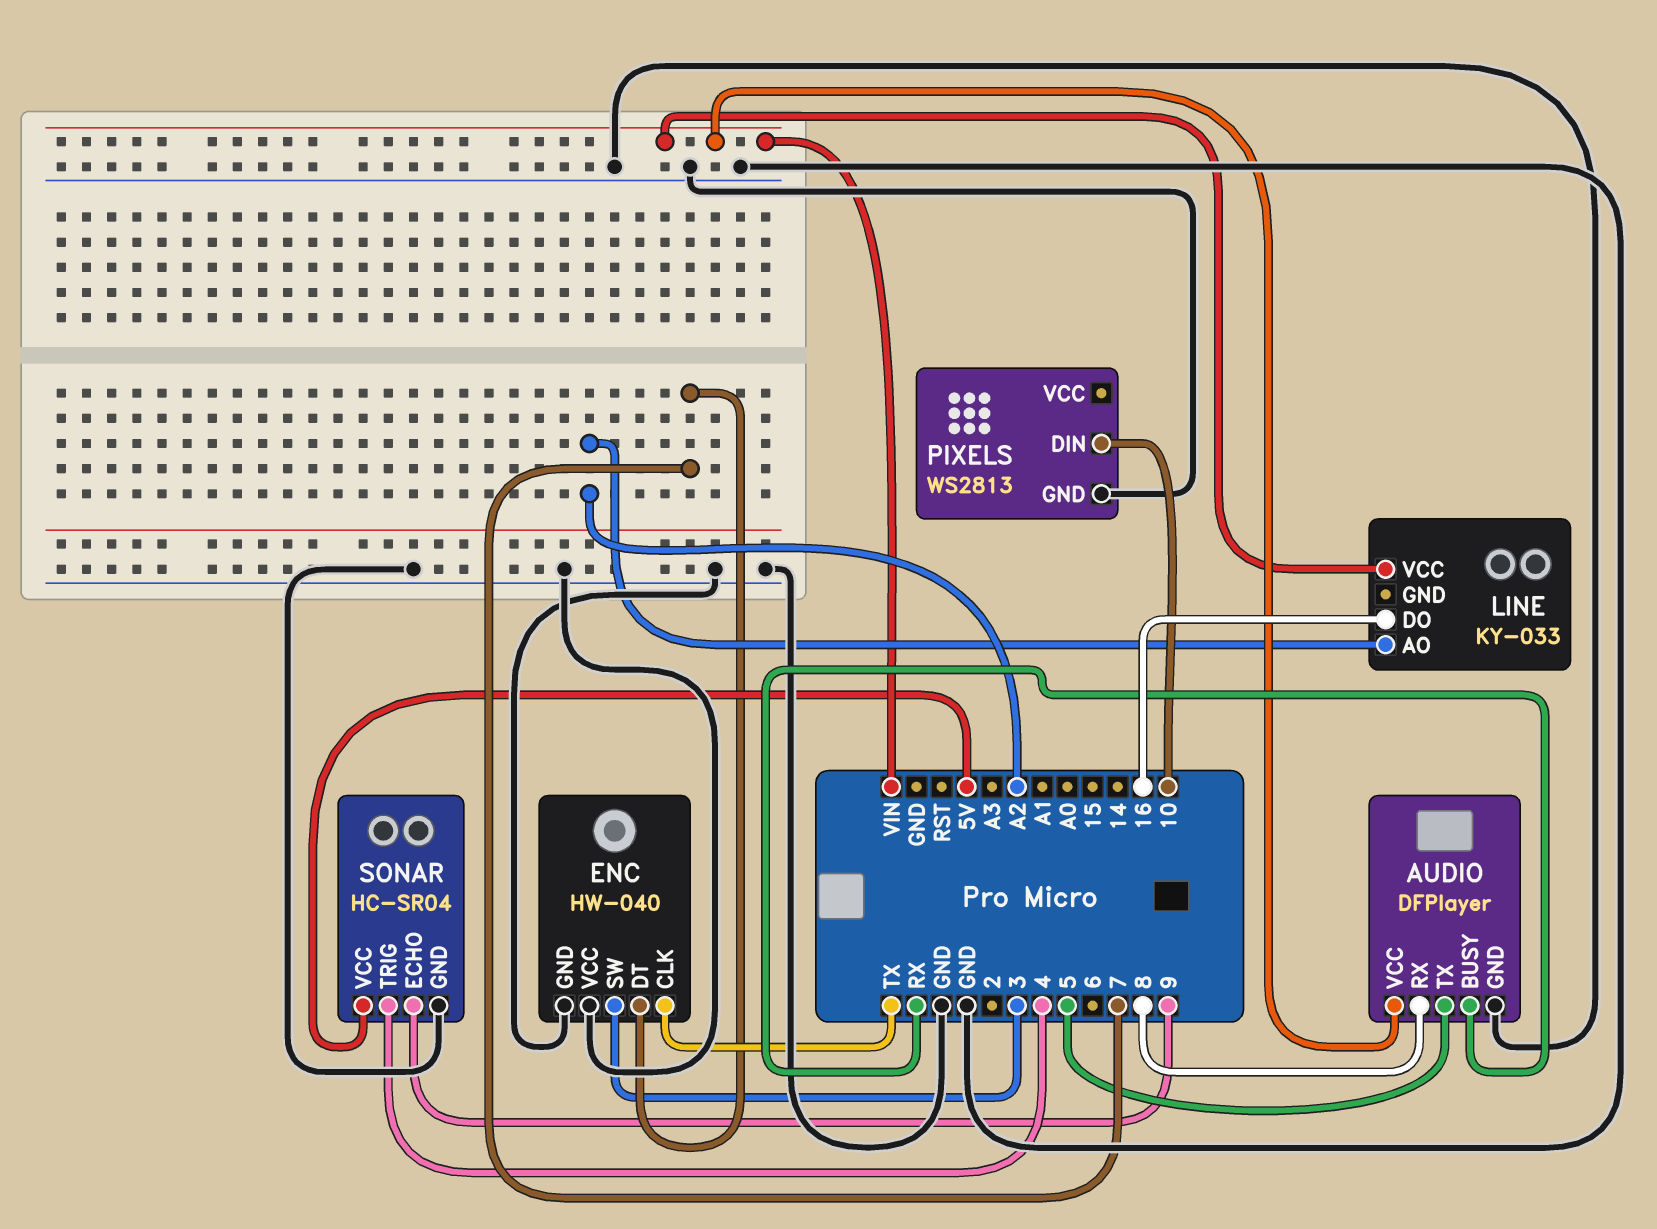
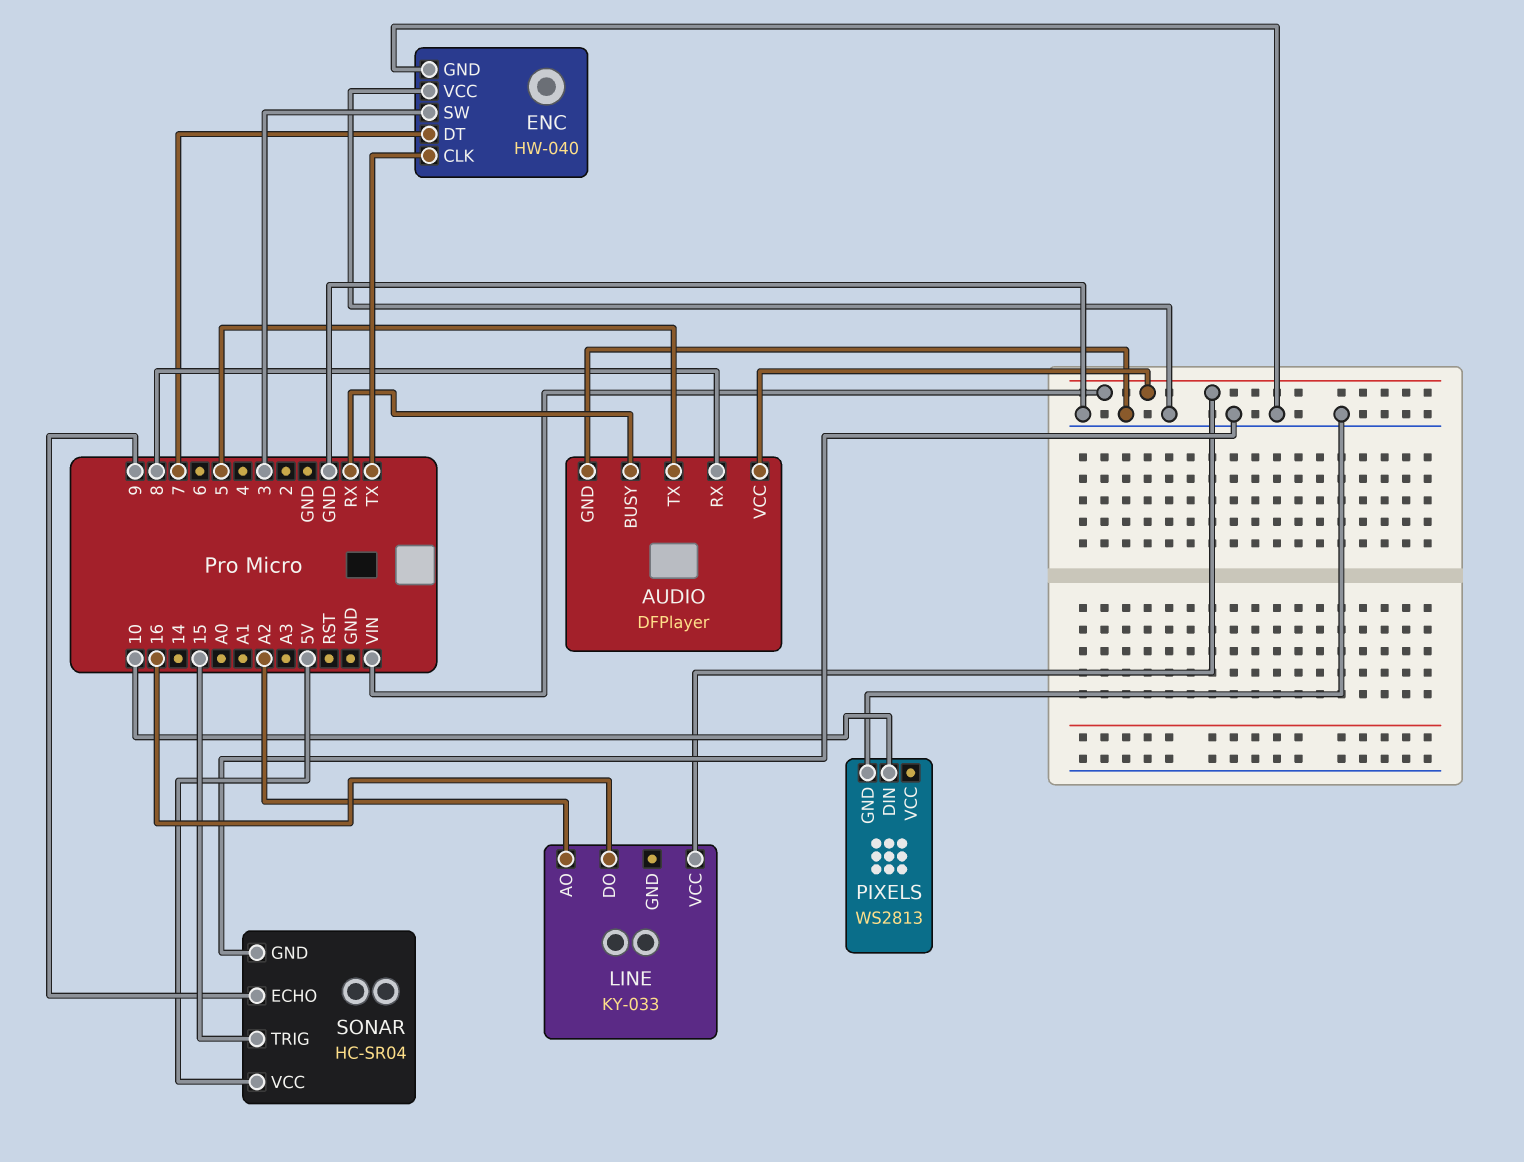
SONAR pin TRIG: 4 -> 15

